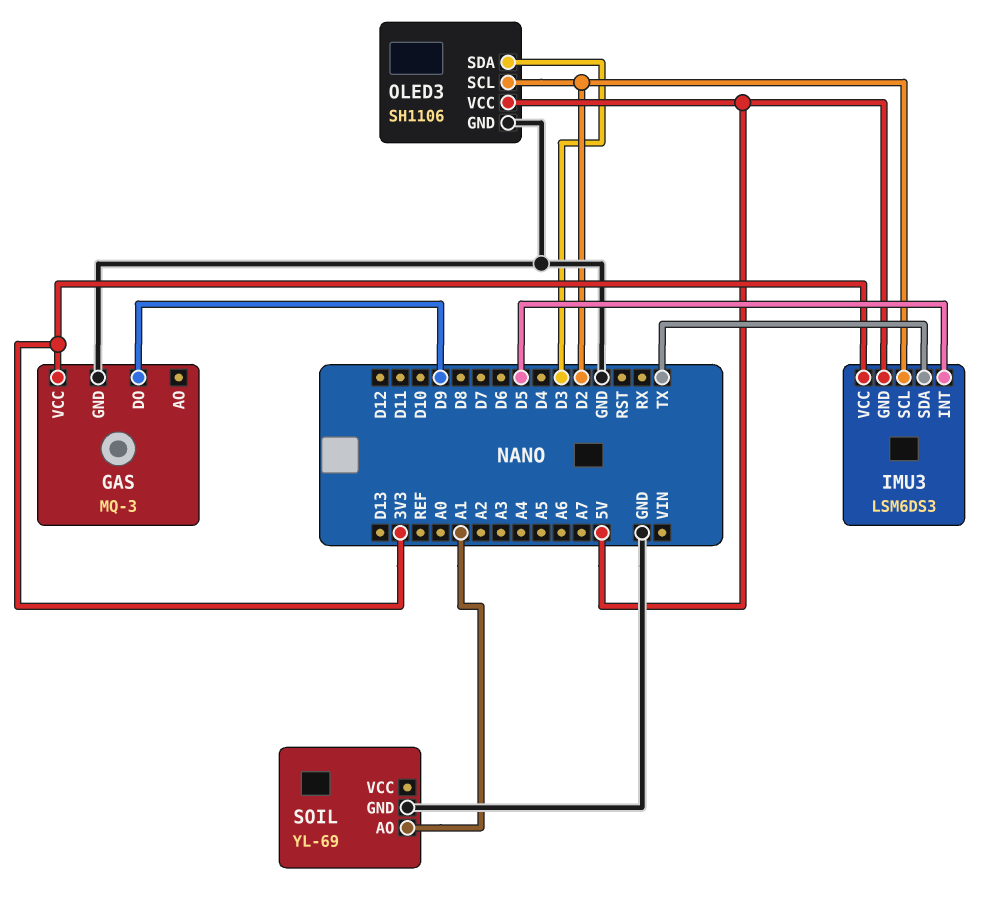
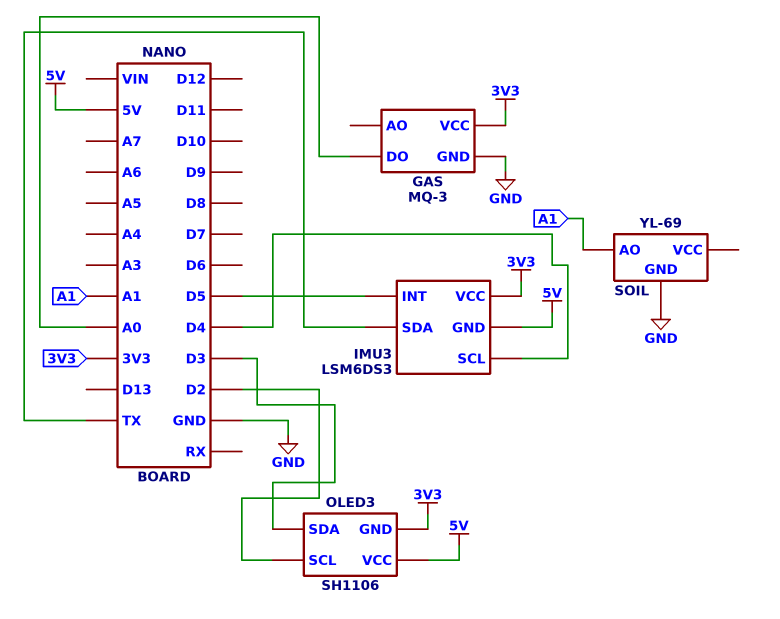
GAS pin DO: D9 -> A0
IMU3 pin SCL: D2 -> D4
OLED3 pin GND: GND -> 3V3

